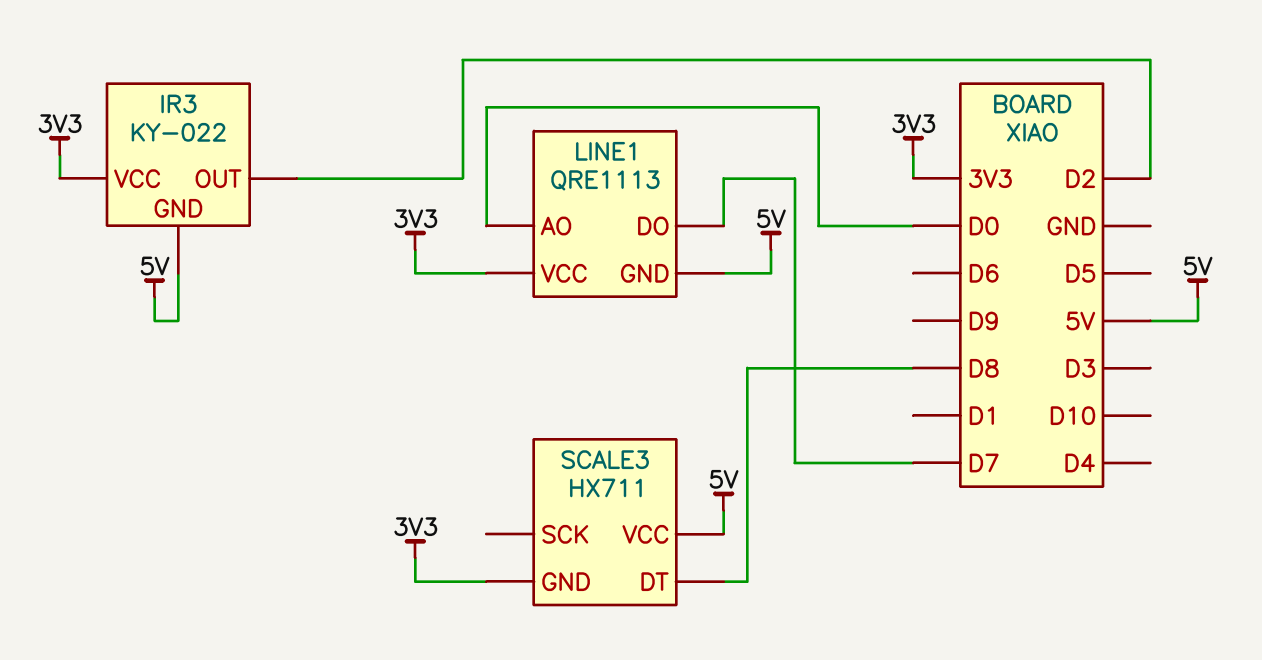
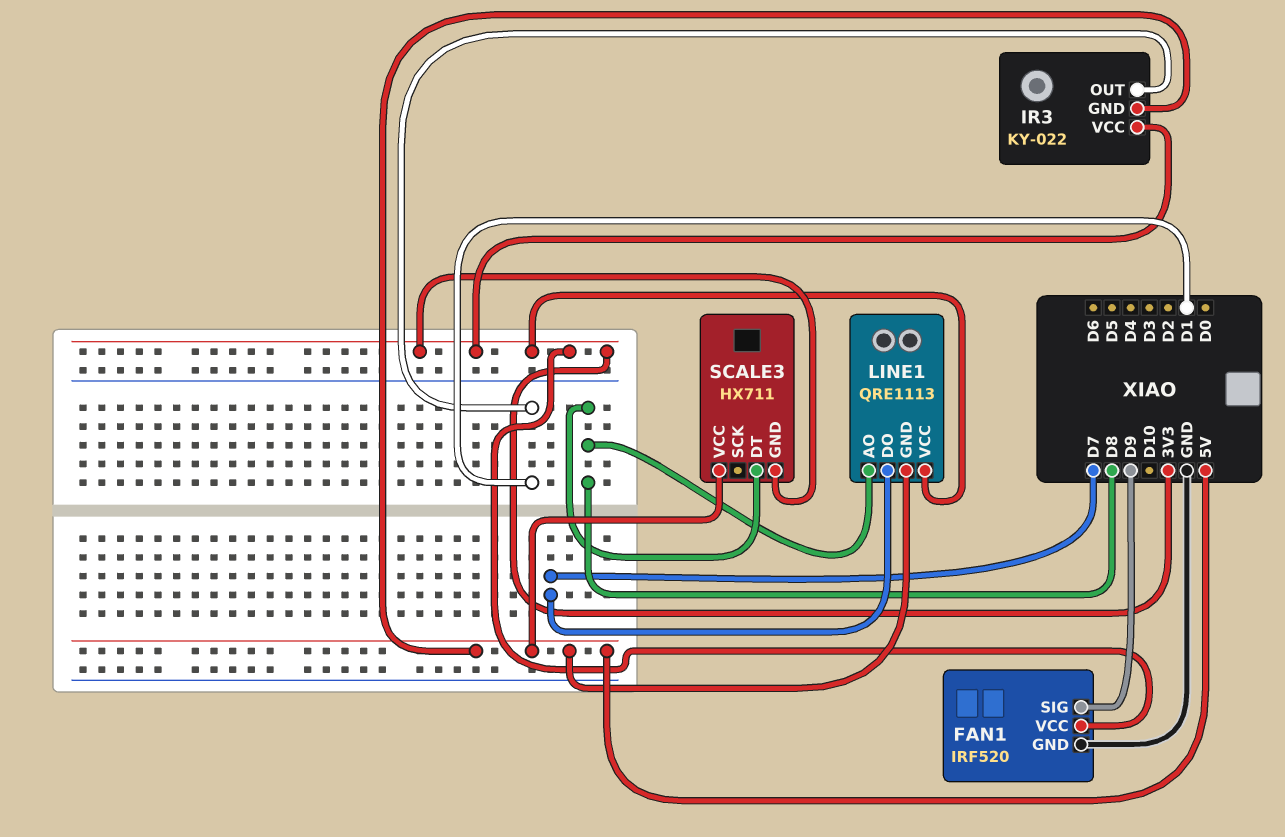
FAN1: none -> IRF520
FAN1 pin GND: none -> GND
FAN1 pin SIG: none -> D9
FAN1 pin VCC: none -> 3V3
IR3 pin OUT: D2 -> D1
LINE1 pin AO: D0 -> D8

